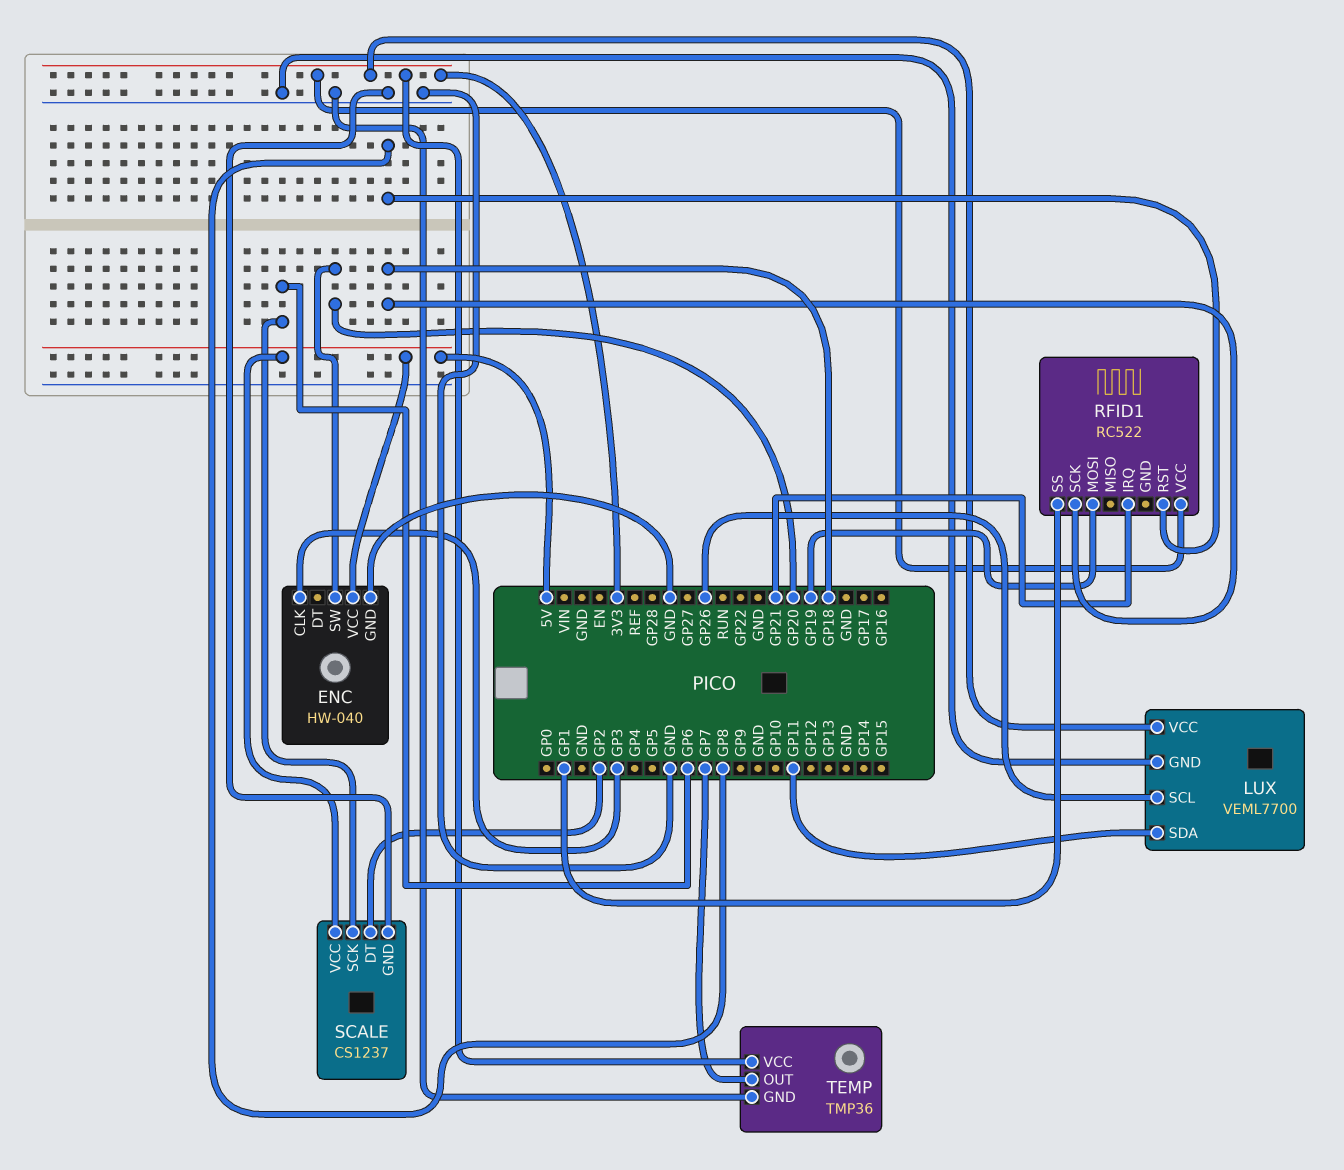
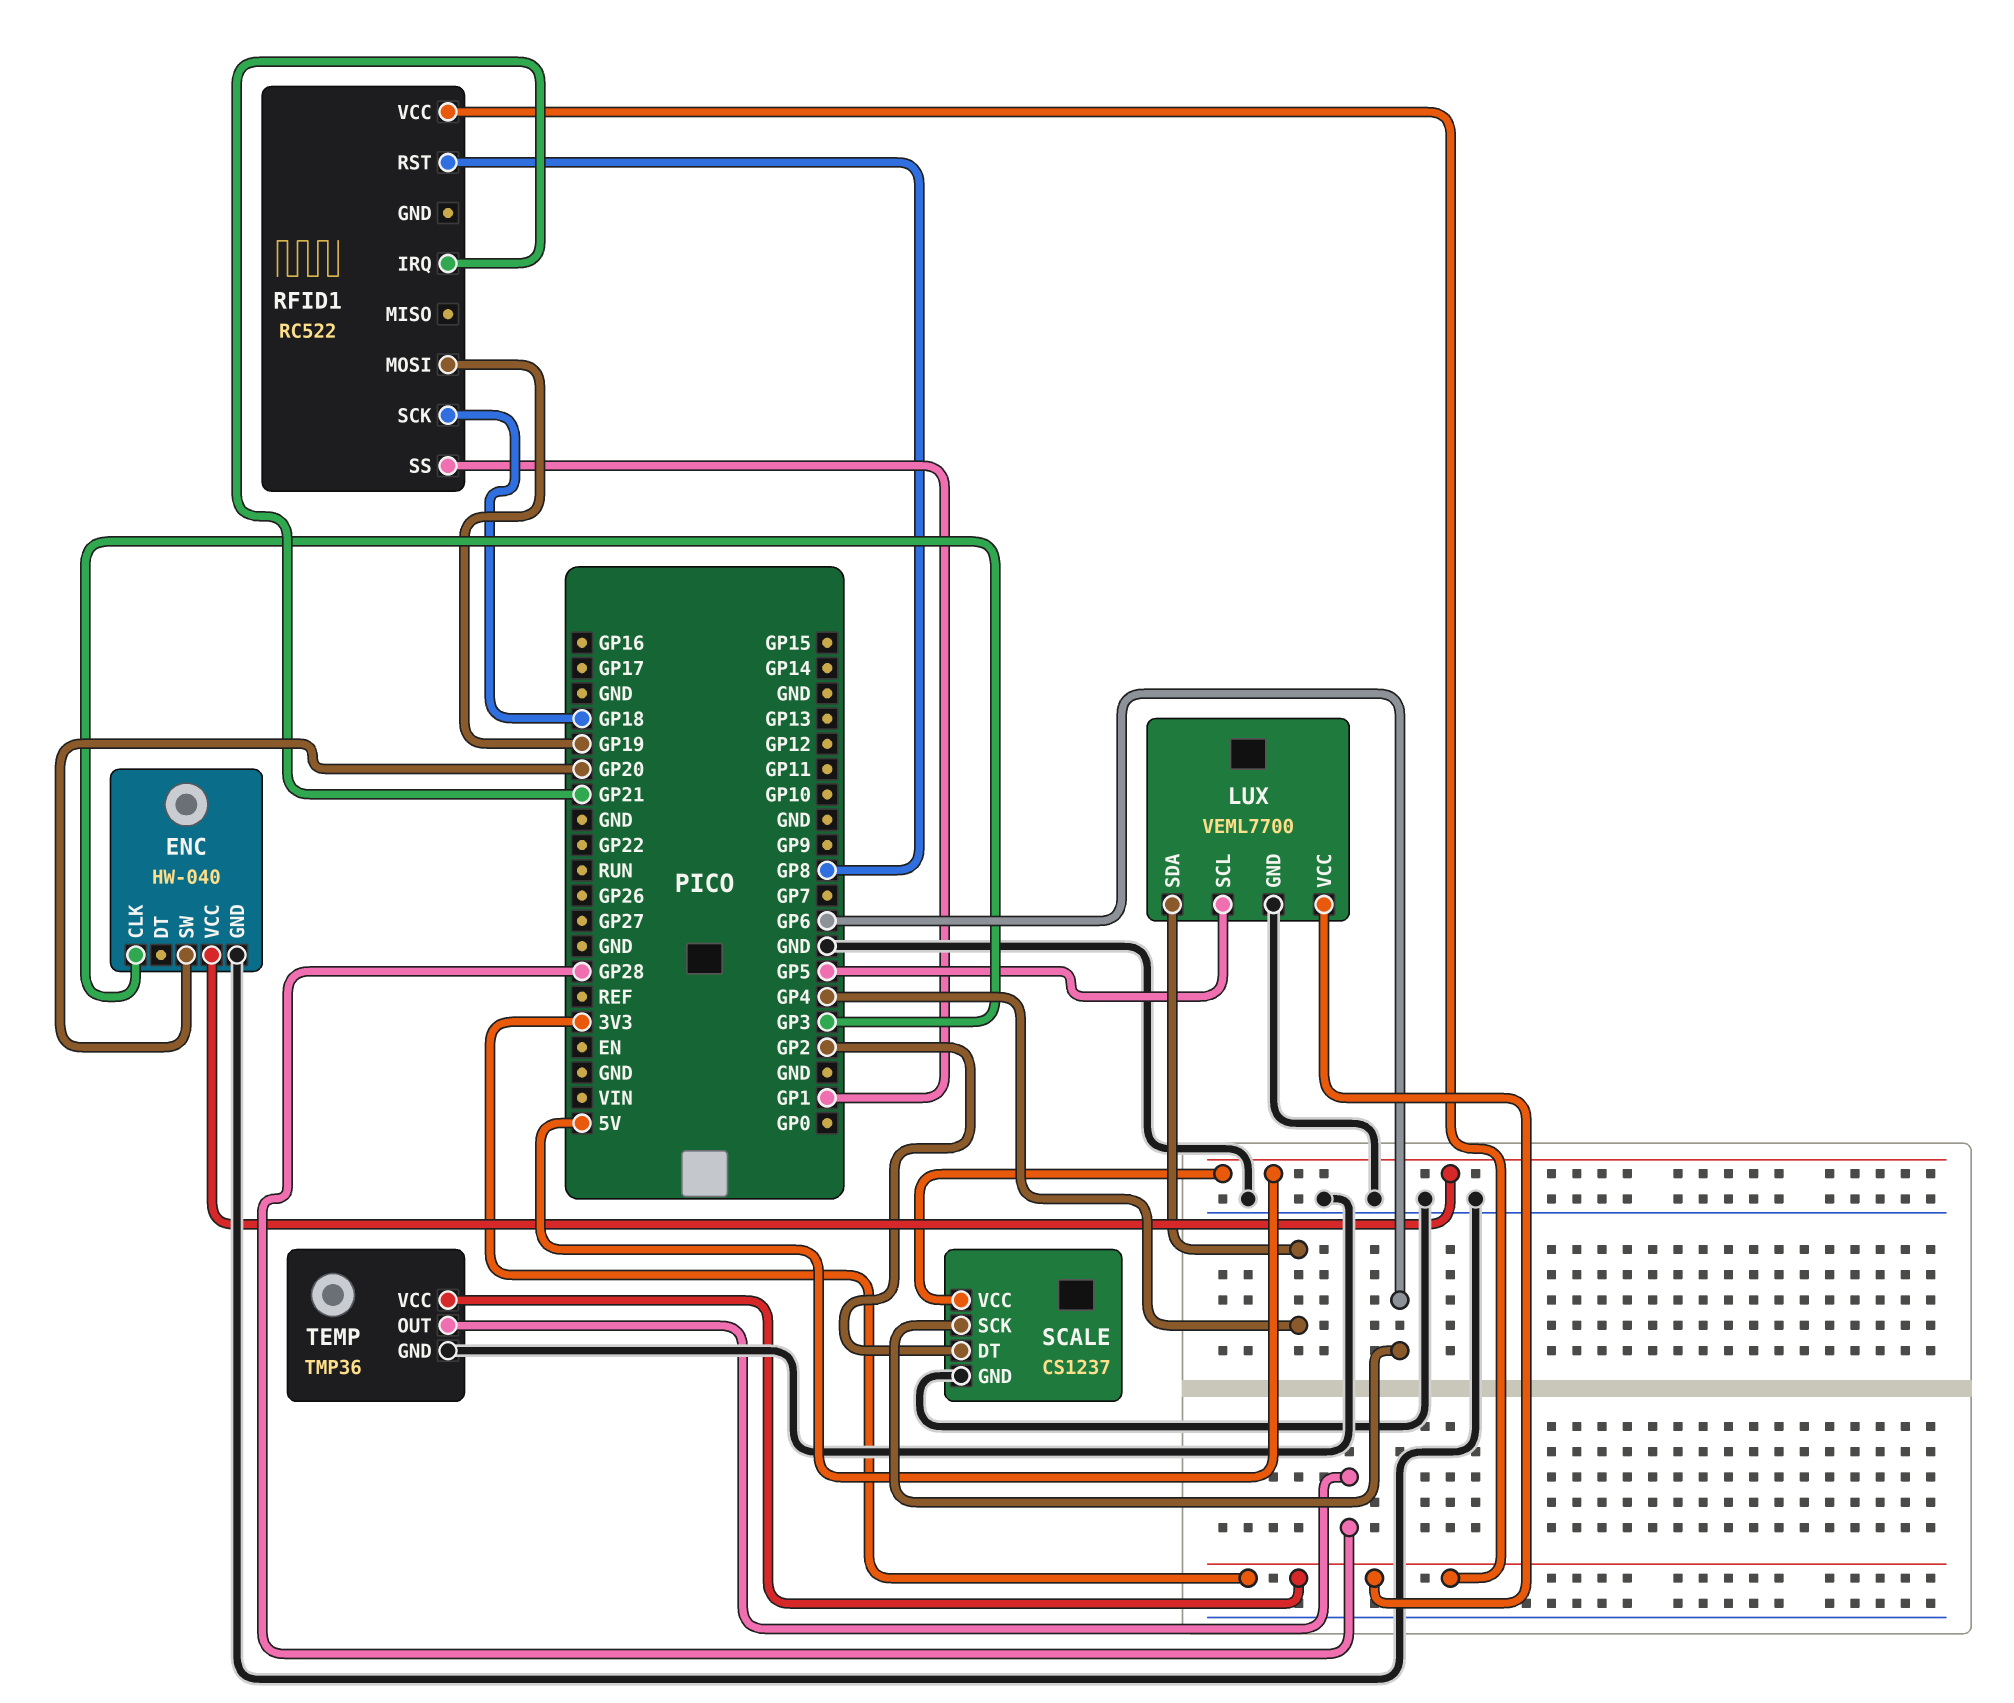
LUX pin SCL: GP26 -> GP5
LUX pin SDA: GP11 -> GP4
TEMP pin OUT: GP7 -> GP28

